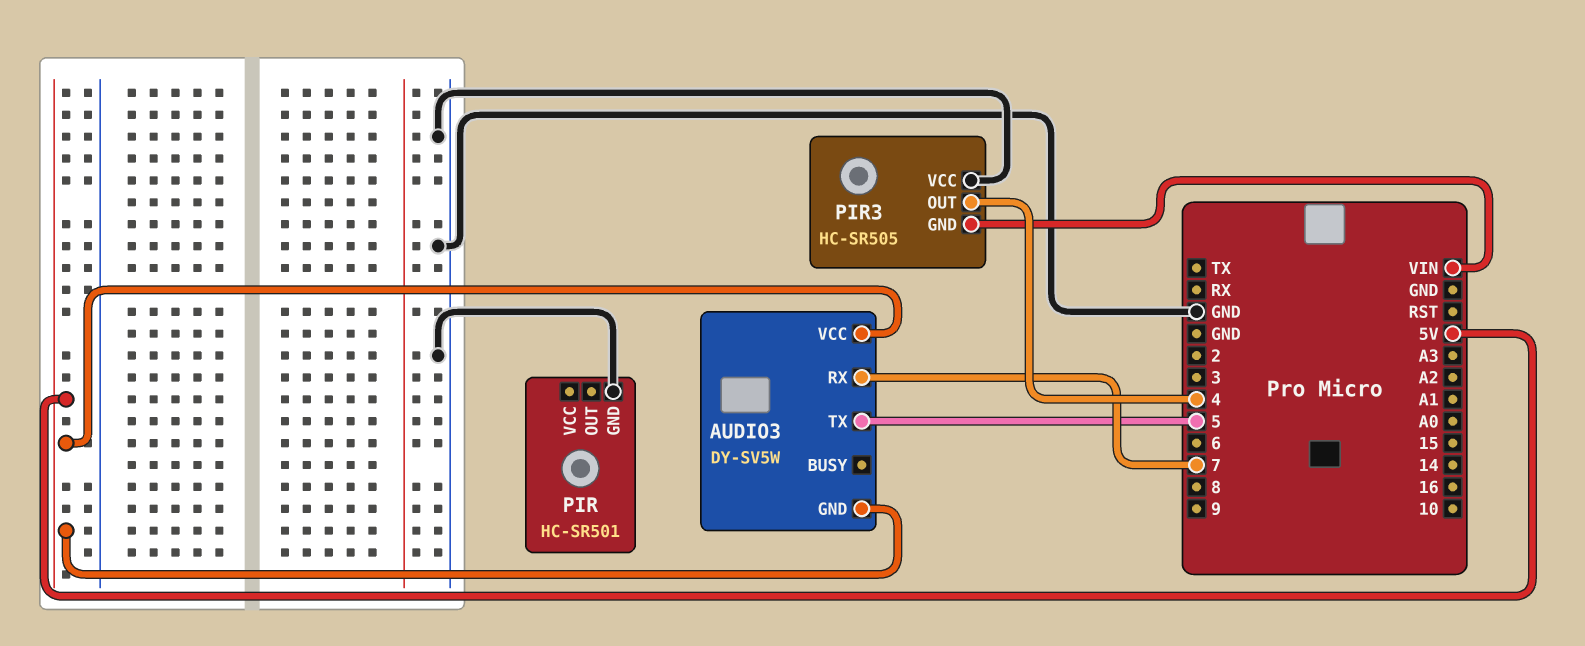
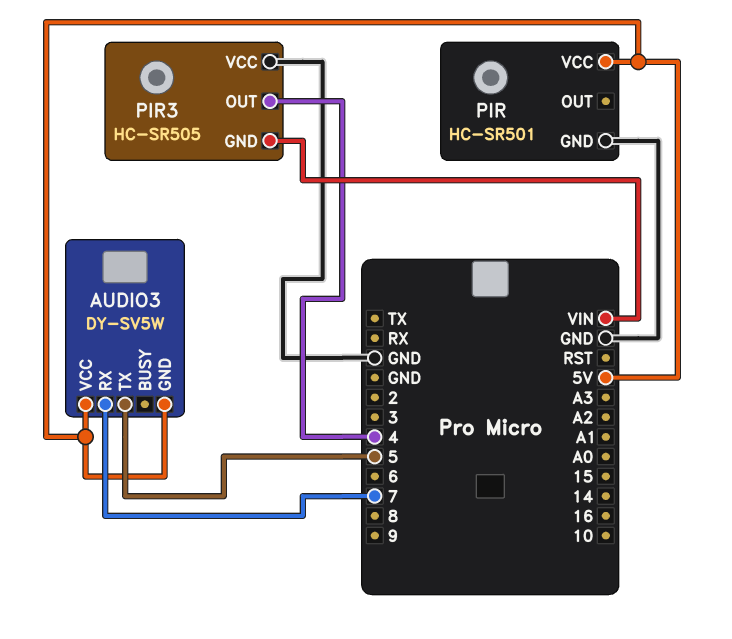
PIR pin VCC: none -> 5V

